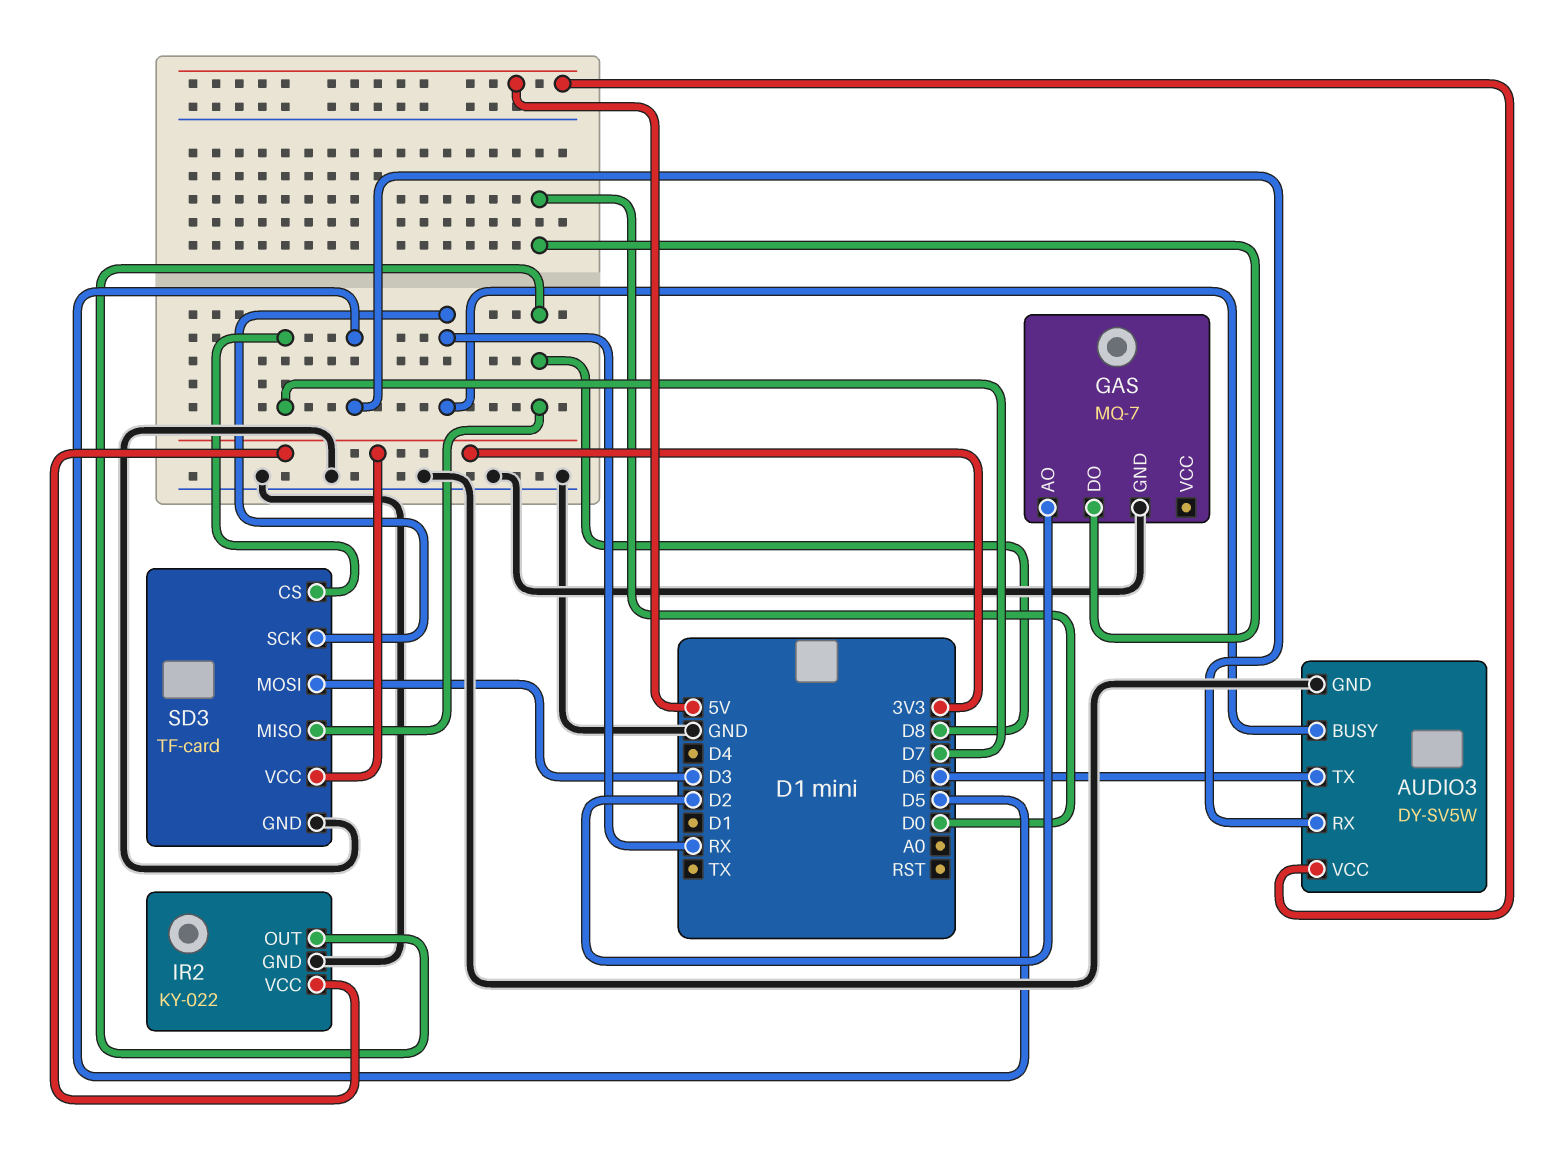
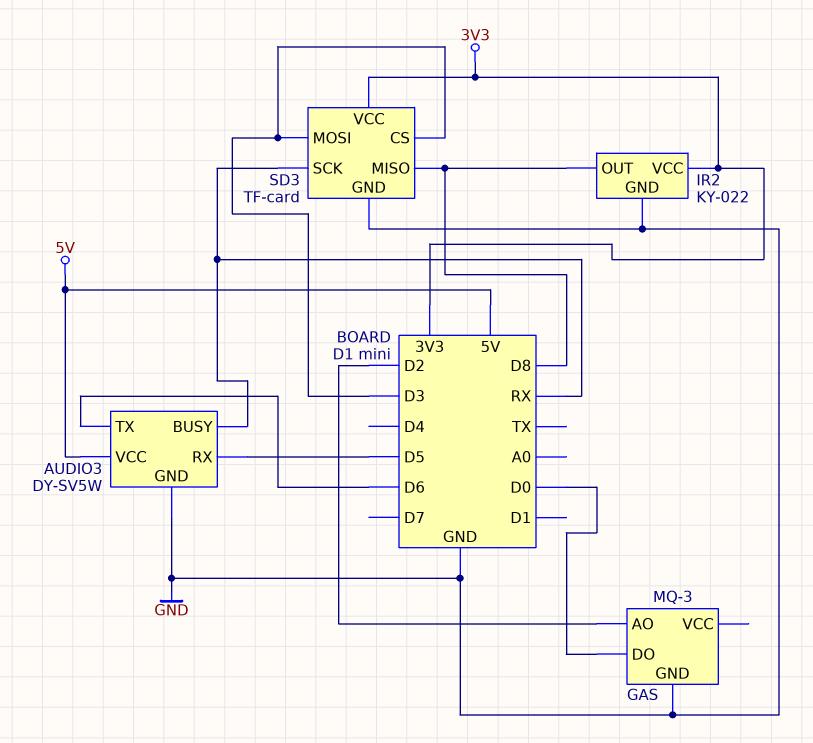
GAS: MQ-7 -> MQ-3
SD3 pin CS: D7 -> D3

